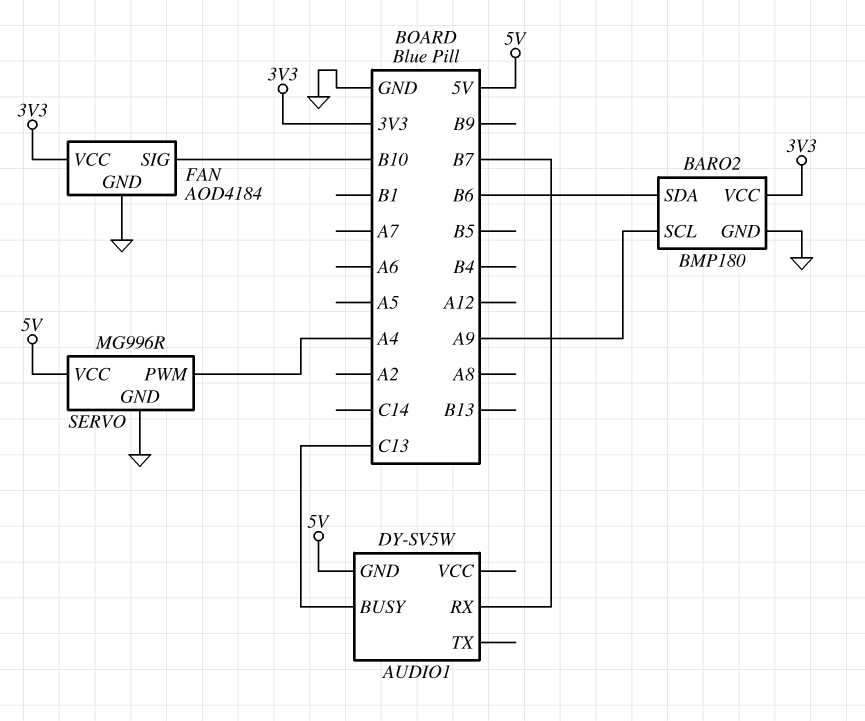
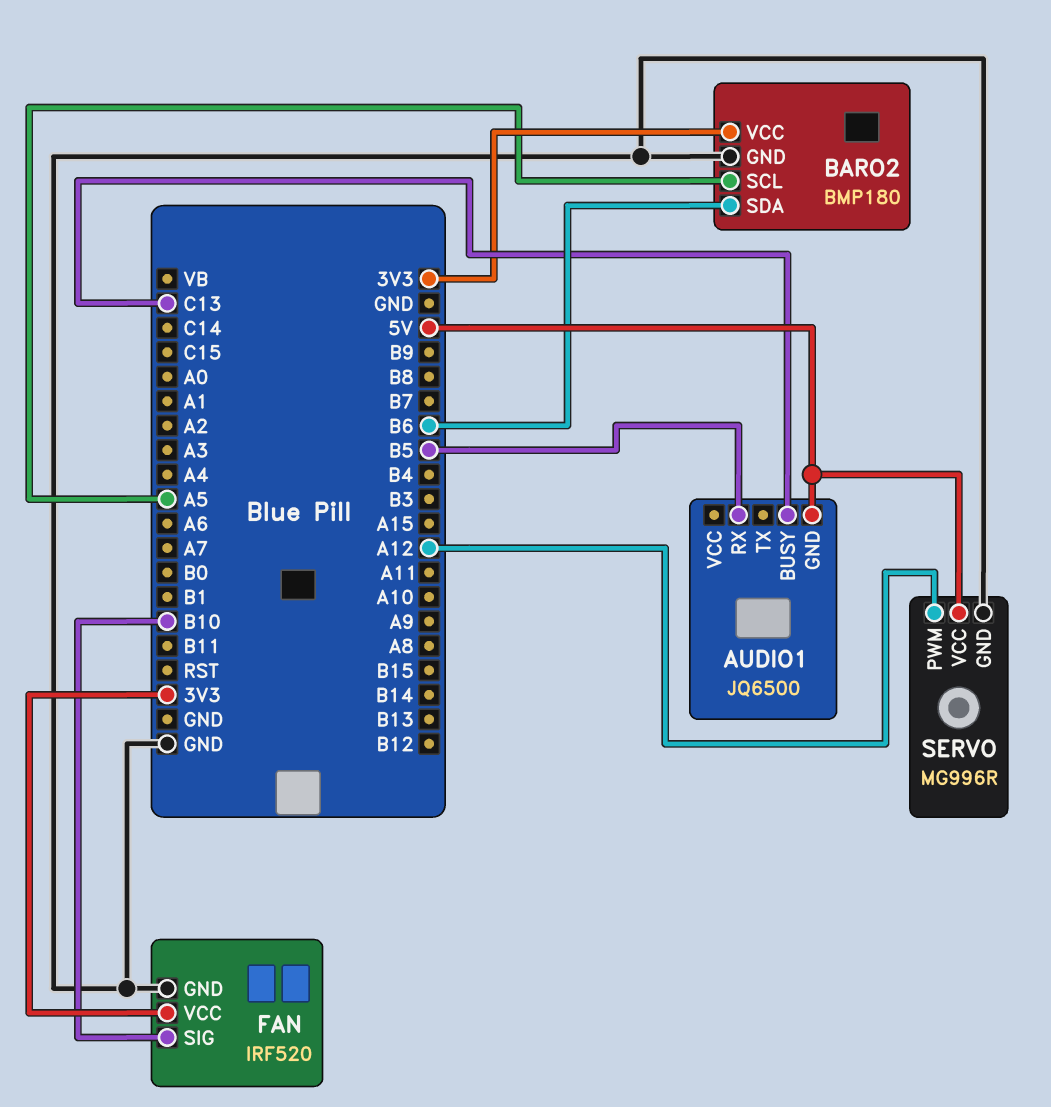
AUDIO1: DY-SV5W -> JQ6500
AUDIO1 pin RX: B7 -> B5
BARO2 pin SCL: A9 -> A5
FAN: AOD4184 -> IRF520
SERVO pin PWM: A4 -> A12

